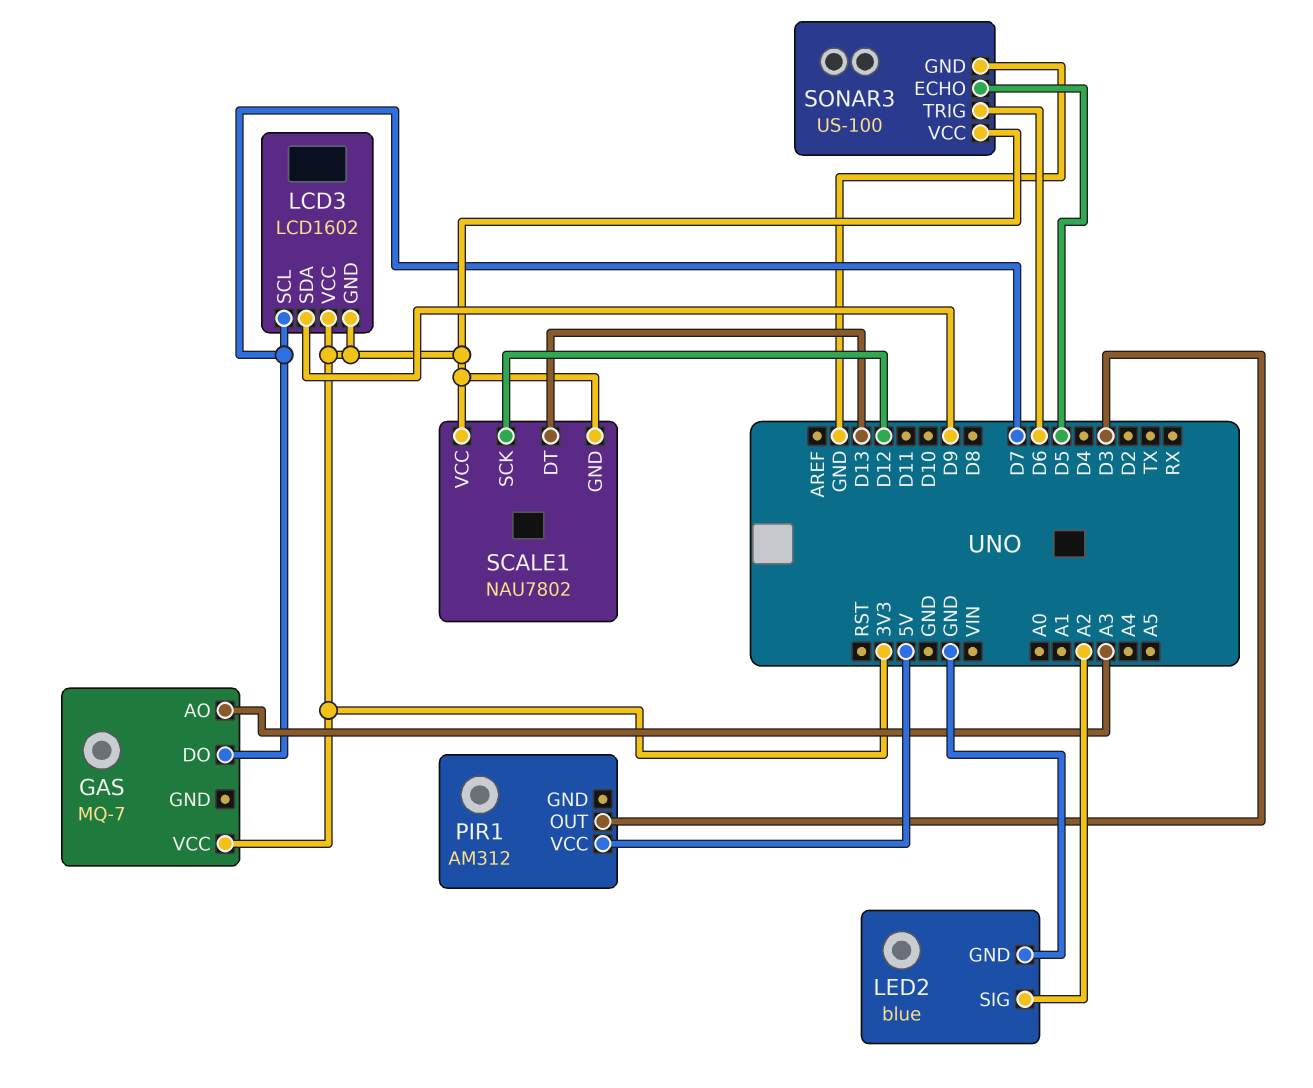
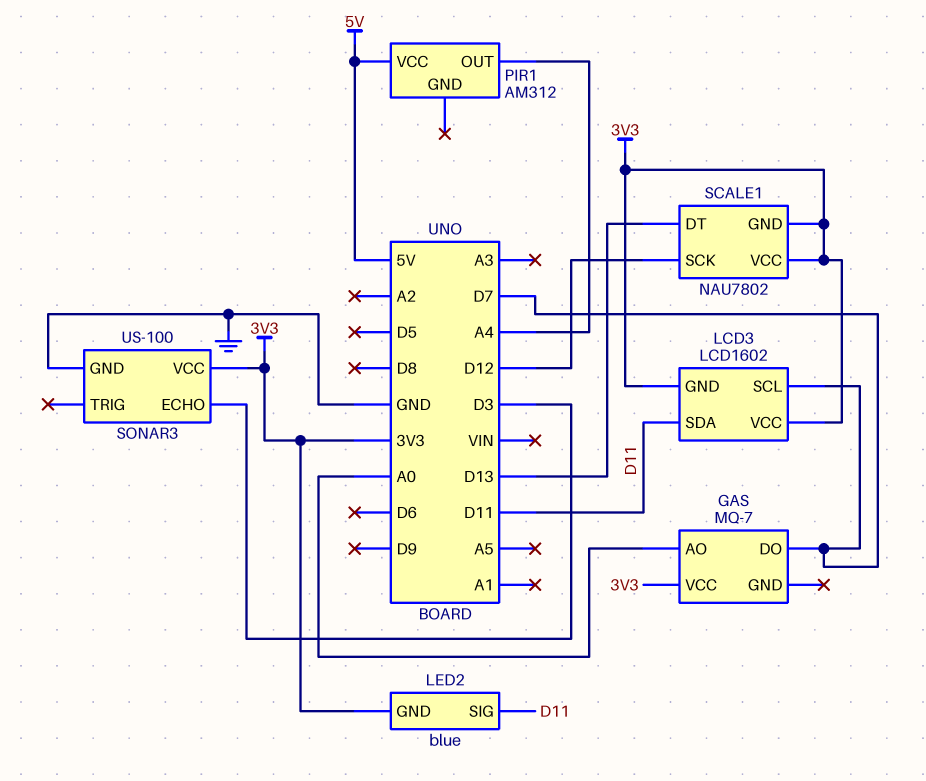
GAS pin AO: A3 -> A0
LCD3 pin SDA: D9 -> D11
LED2 pin GND: GND -> 3V3
LED2 pin SIG: A2 -> D11
PIR1 pin OUT: D3 -> A4
SONAR3 pin ECHO: D5 -> D3
SONAR3 pin TRIG: D6 -> none

